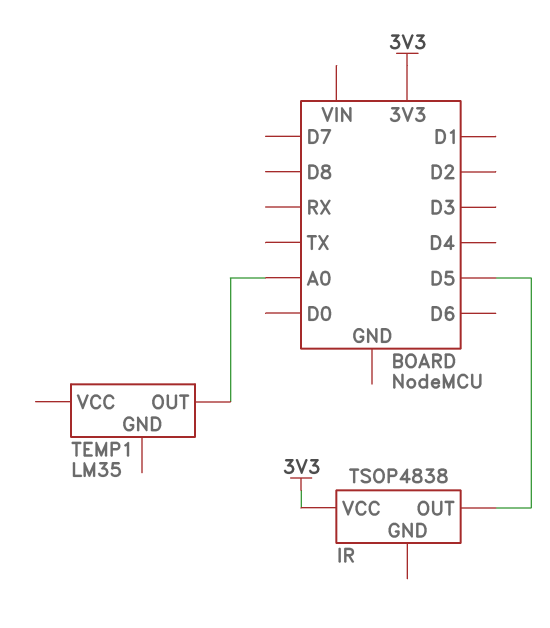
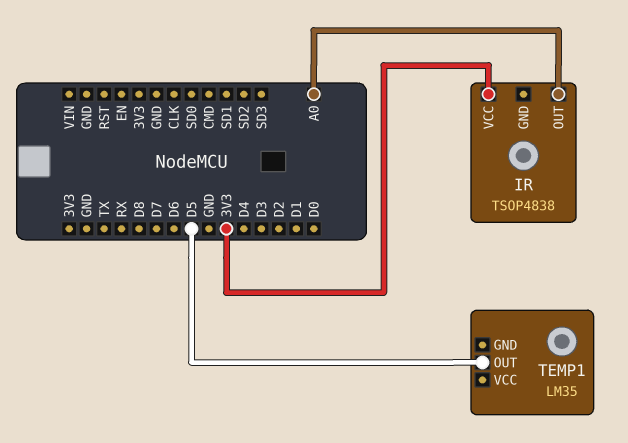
IR pin OUT: D5 -> A0
TEMP1 pin OUT: A0 -> D5

